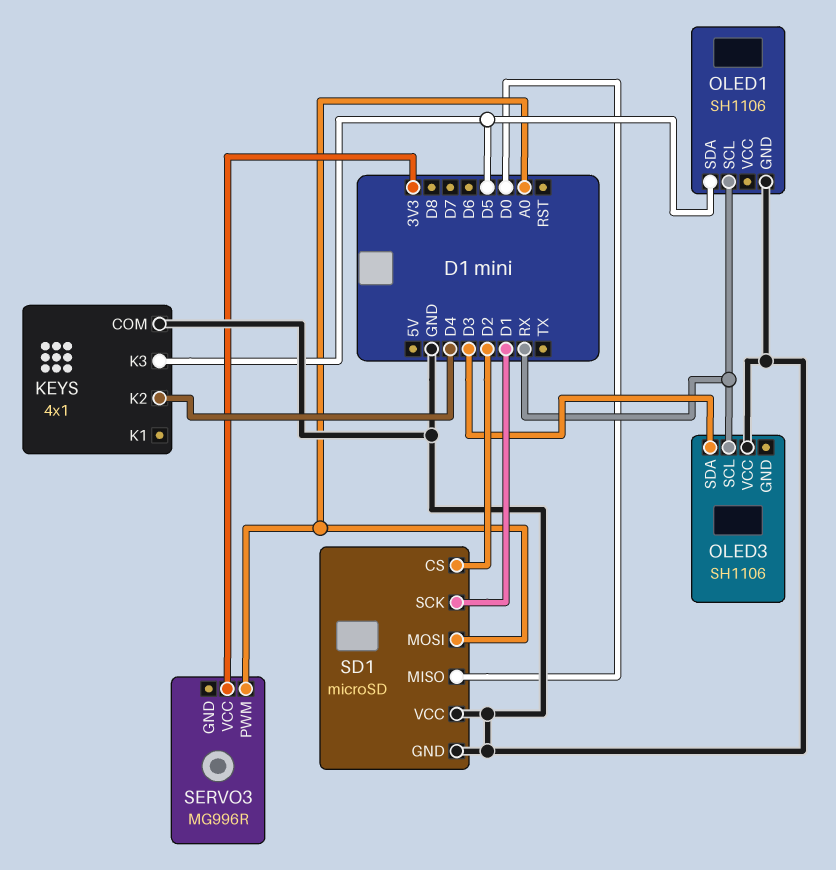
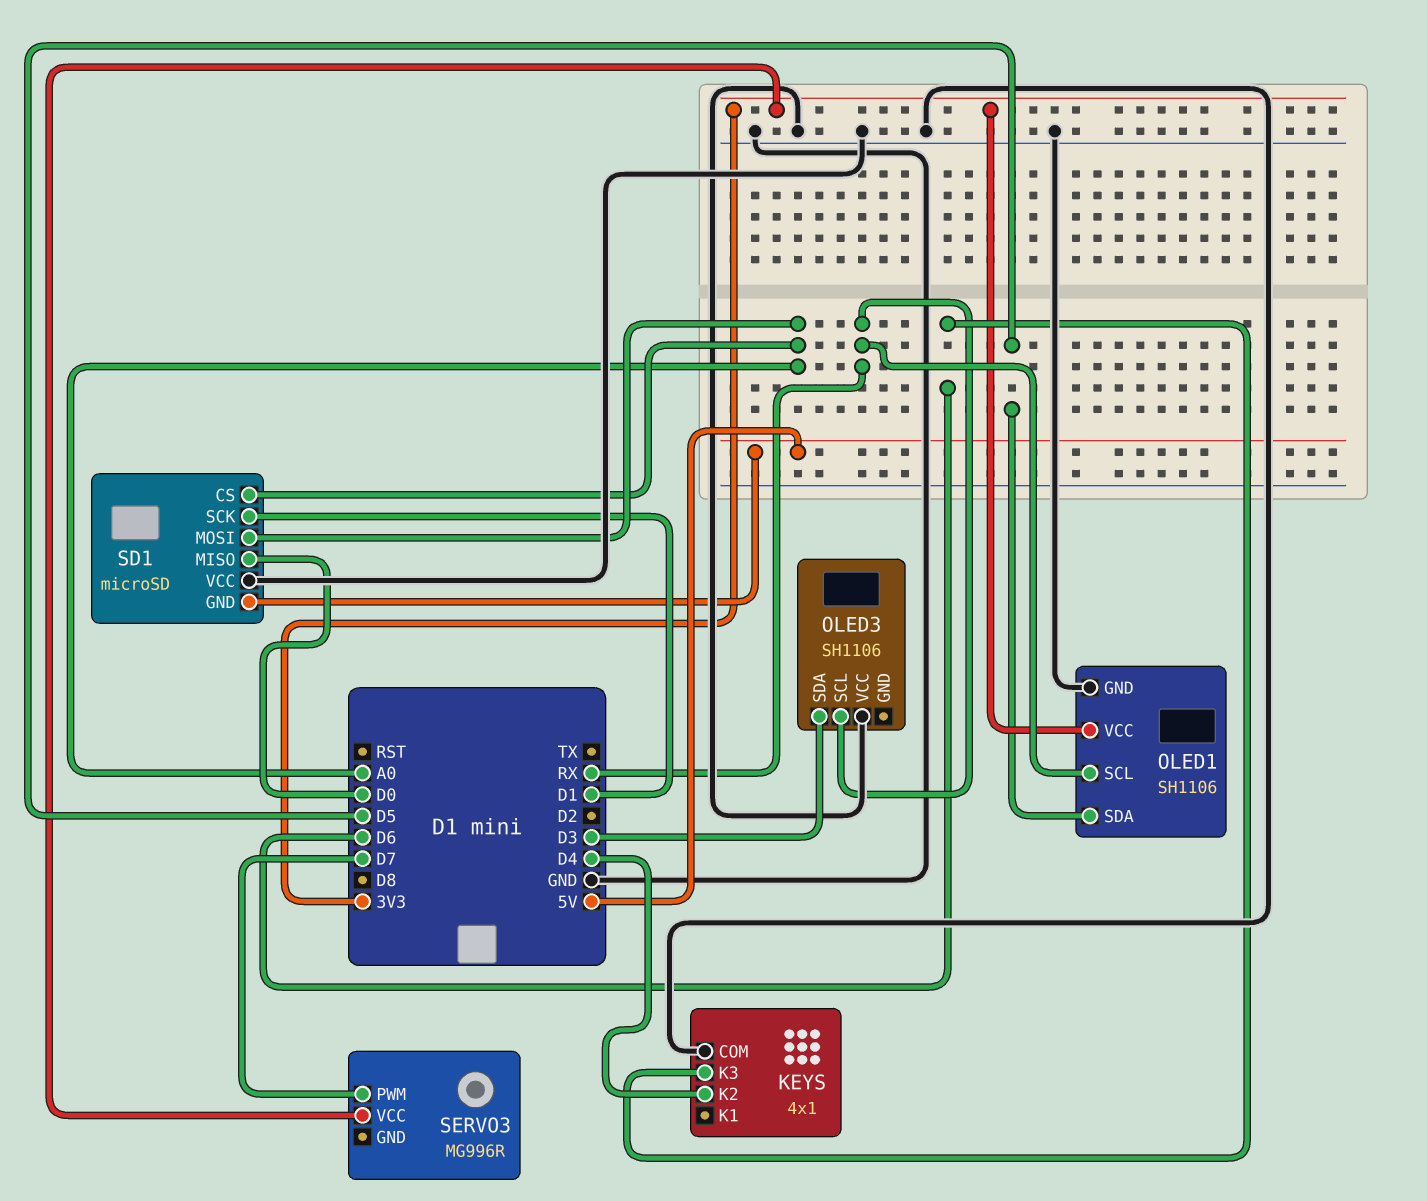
KEYS pin K3: D5 -> D6
OLED1 pin VCC: none -> 3V3
SD1 pin CS: D2 -> A0
SD1 pin GND: GND -> 5V
SERVO3 pin PWM: A0 -> D7

